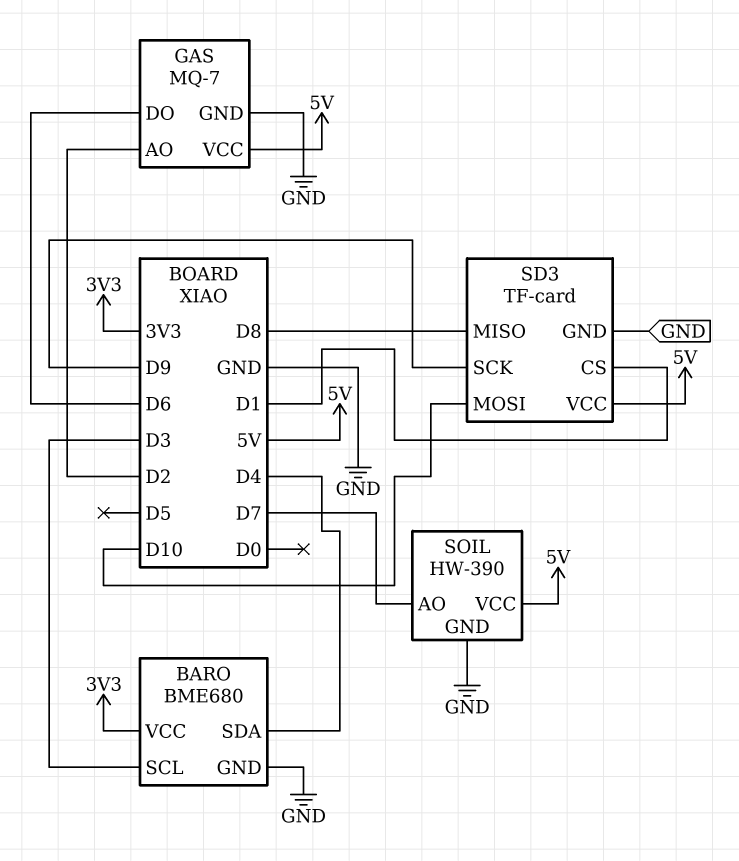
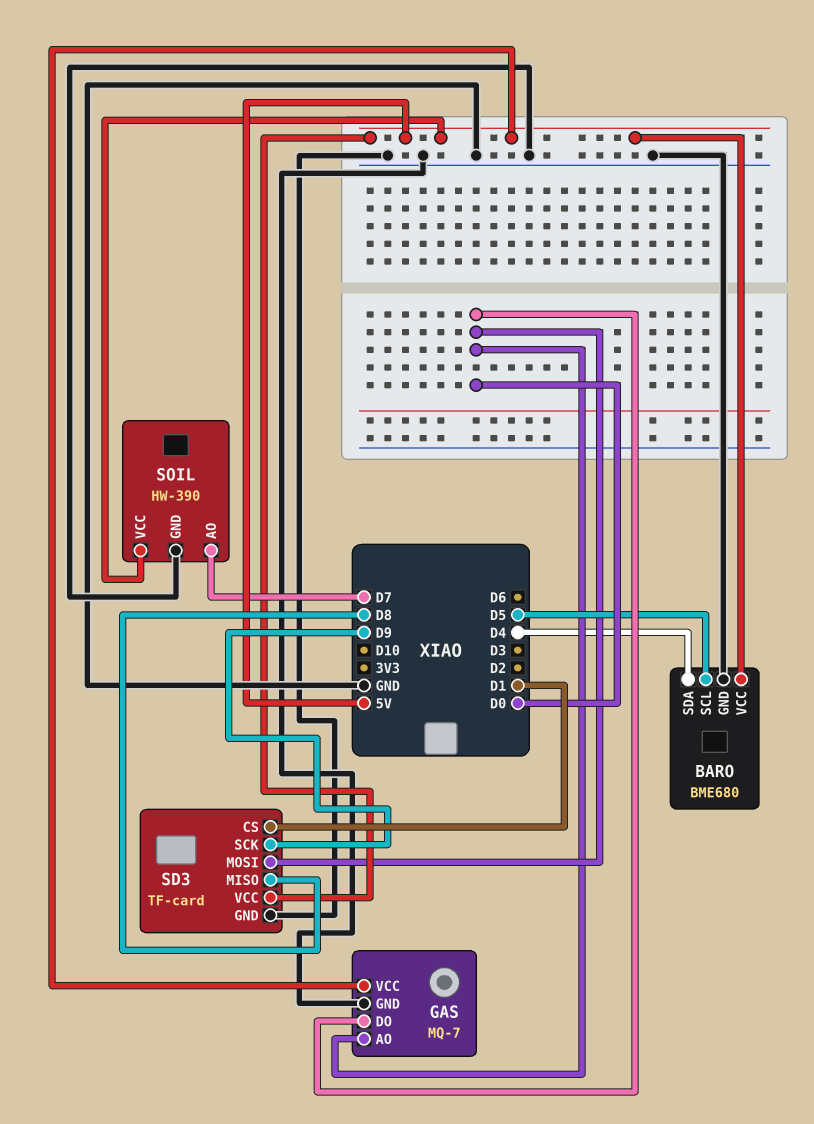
BARO pin SCL: D3 -> D5
BARO pin VCC: 3V3 -> 5V
GAS pin AO: D2 -> D0
GAS pin DO: D6 -> D0
SD3 pin MOSI: D10 -> D0

